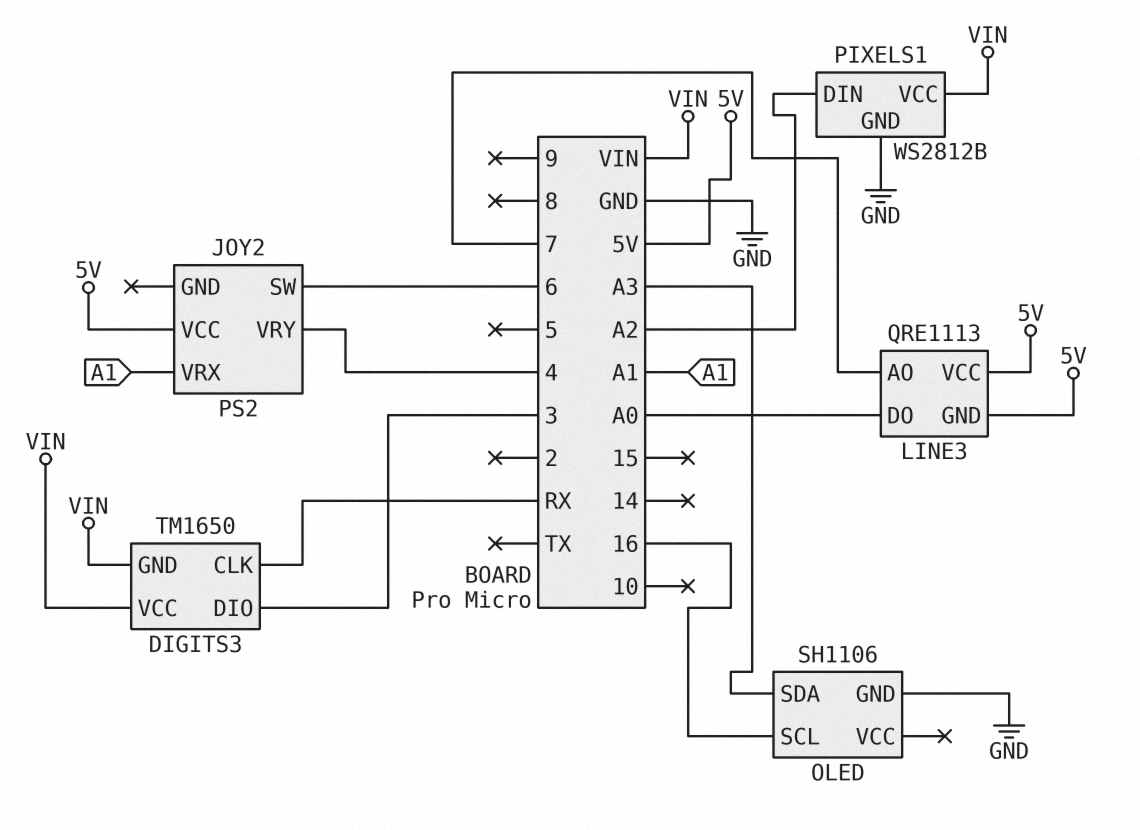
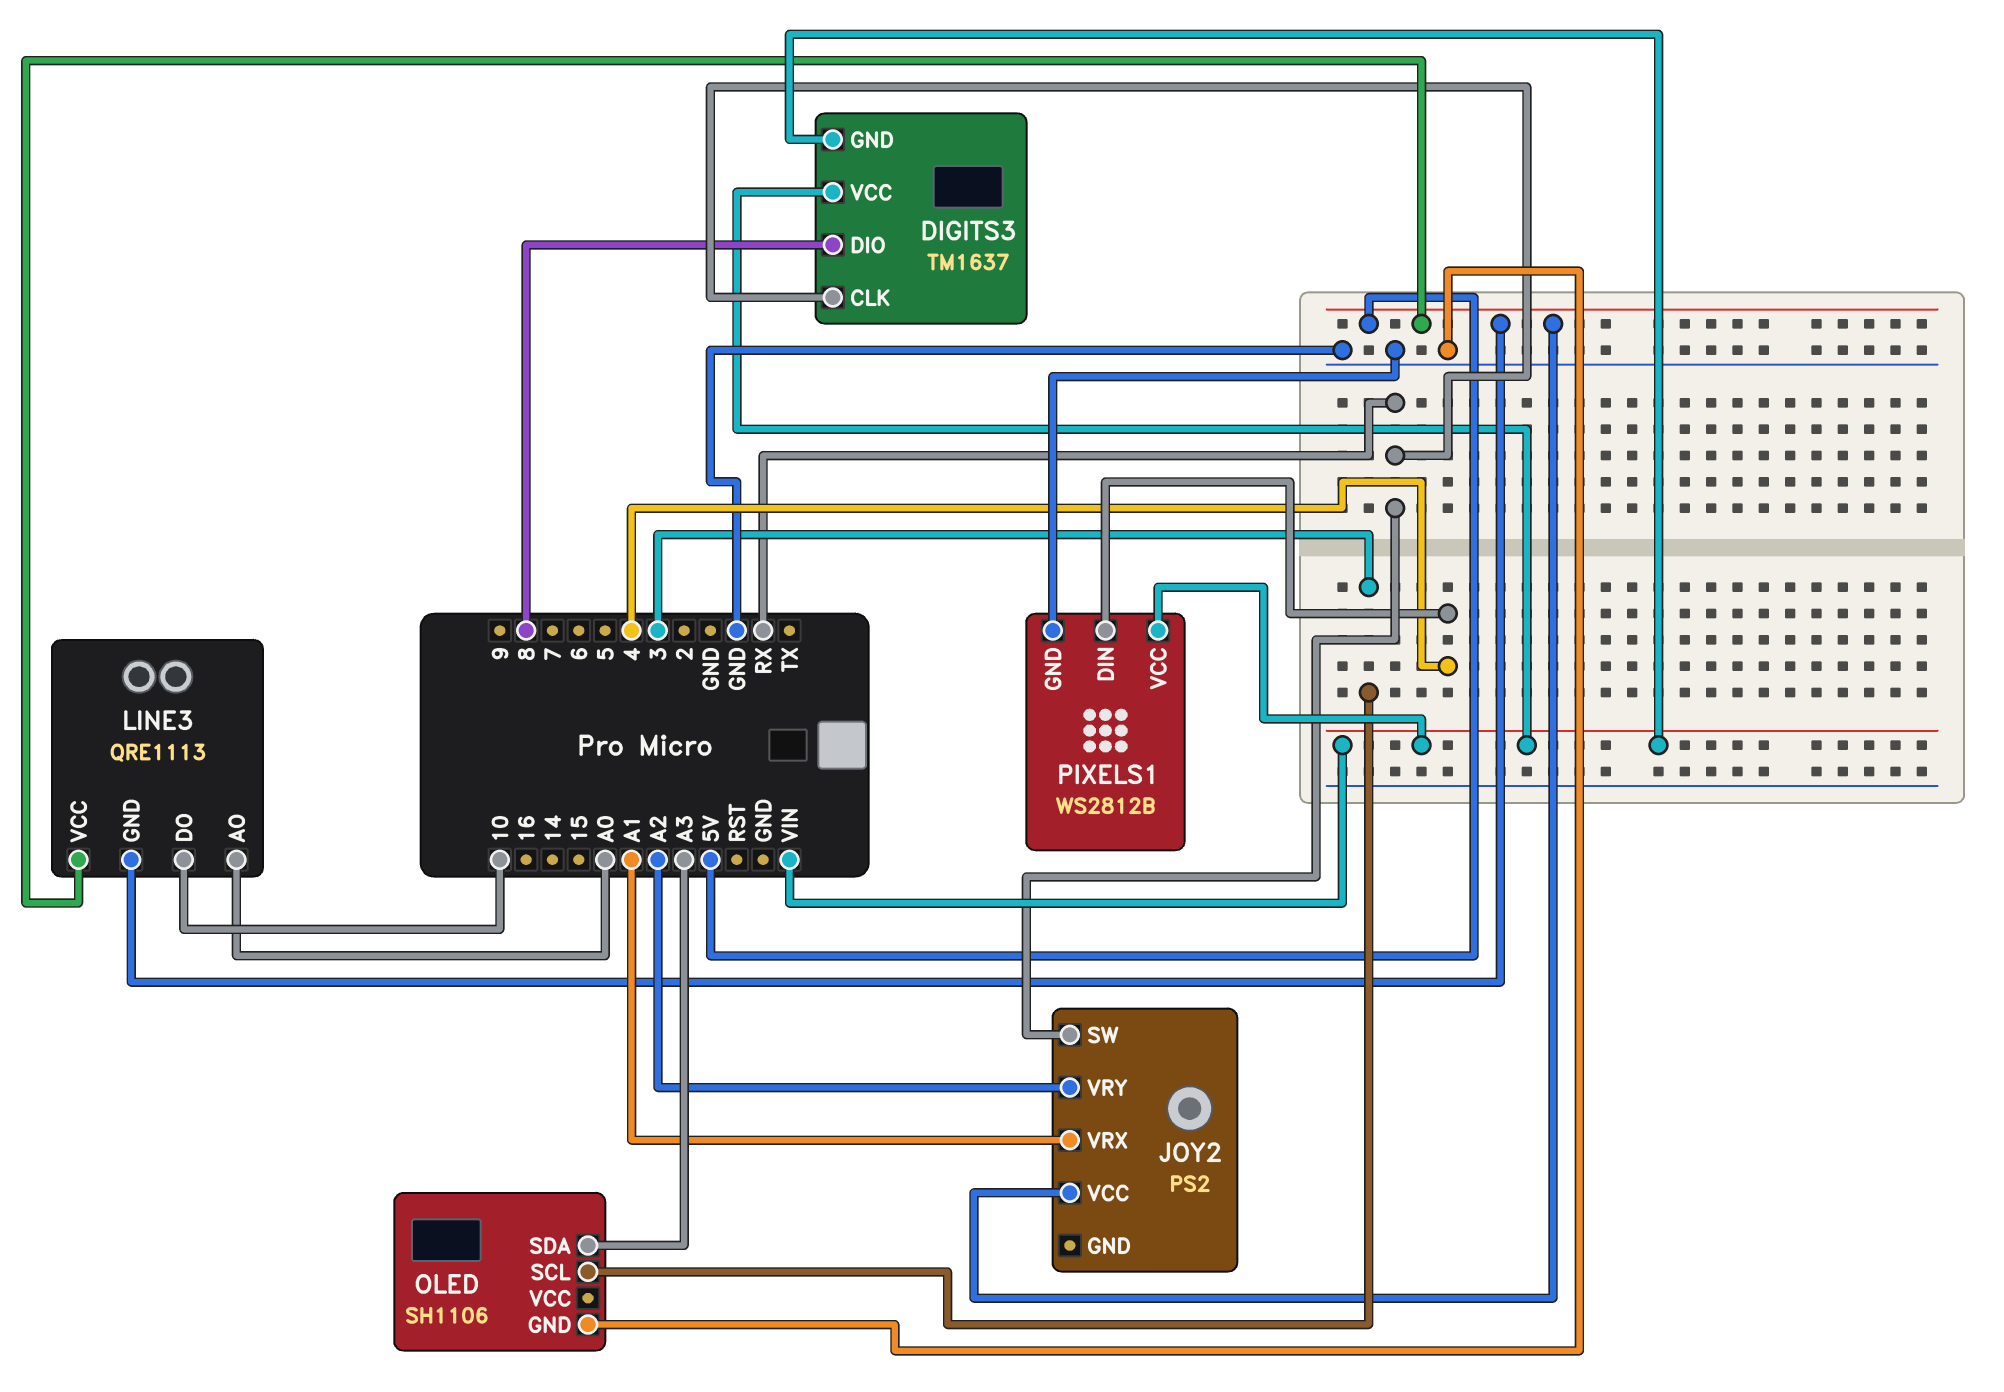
DIGITS3: TM1650 -> TM1637
DIGITS3 pin DIO: 3 -> 8
JOY2 pin SW: 6 -> RX
JOY2 pin VRY: 4 -> A2
LINE3 pin AO: 7 -> A0
LINE3 pin DO: A0 -> 10
OLED pin SCL: 16 -> 3
PIXELS1 pin DIN: A2 -> 4

